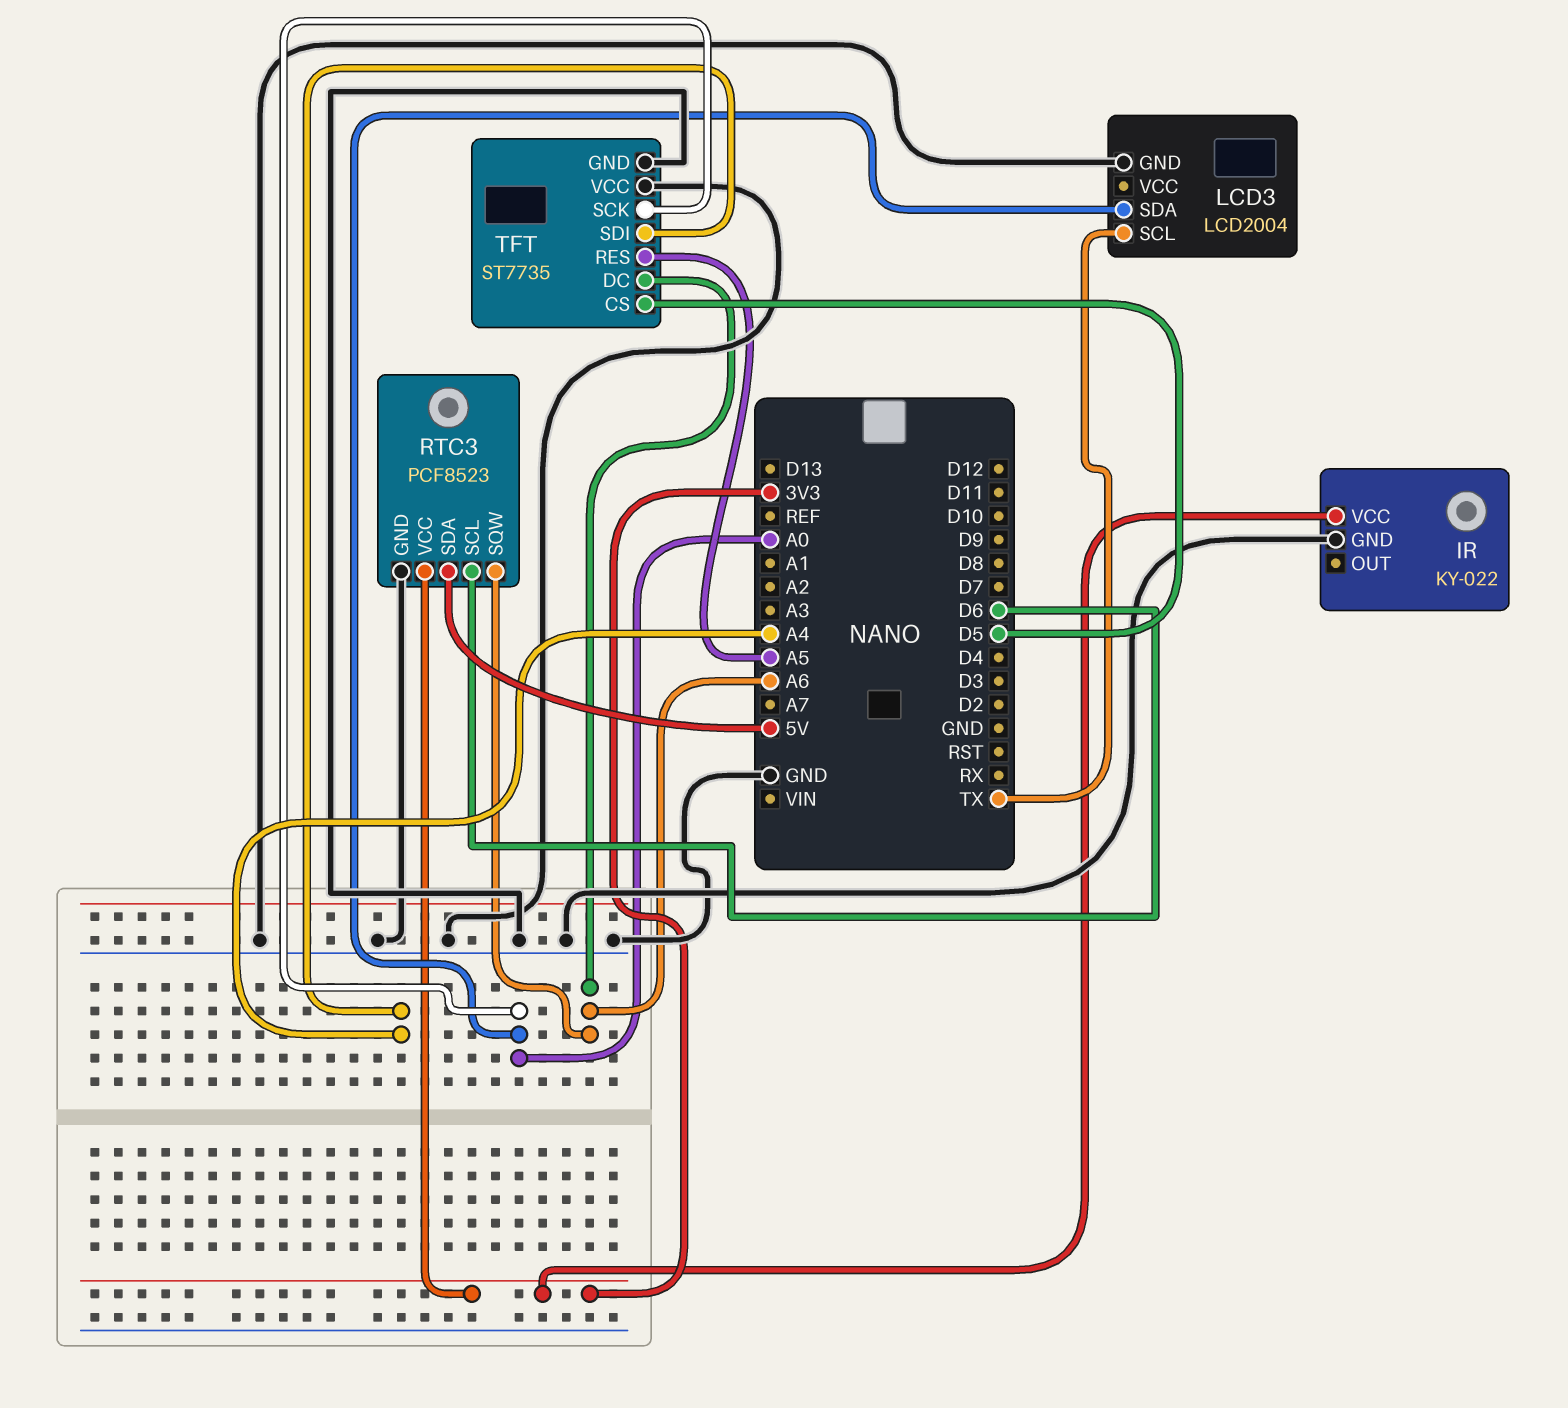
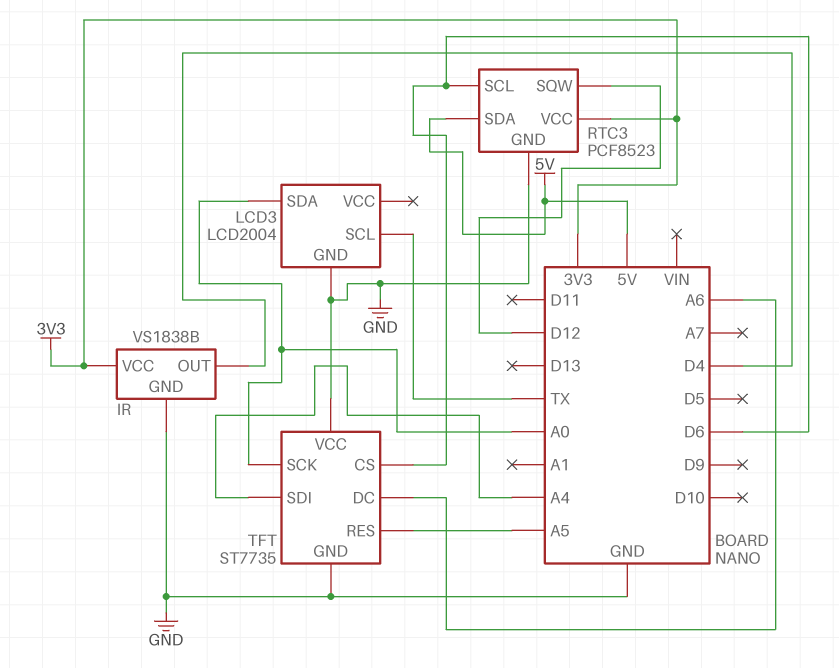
IR: KY-022 -> VS1838B
IR pin OUT: none -> D4
RTC3 pin SQW: A6 -> D12
TFT pin CS: D5 -> D6

